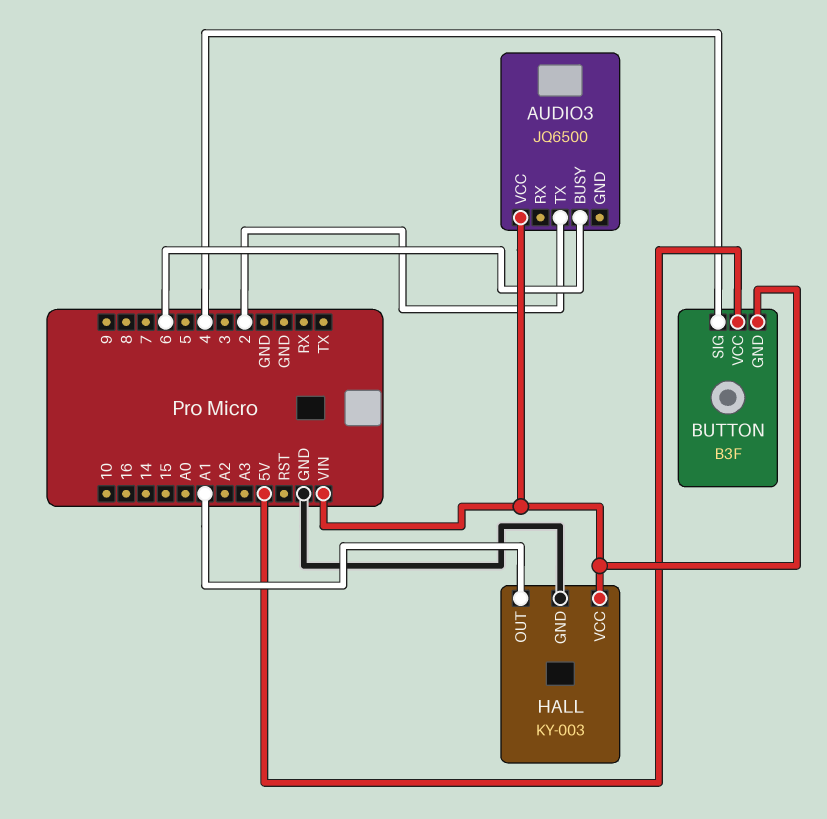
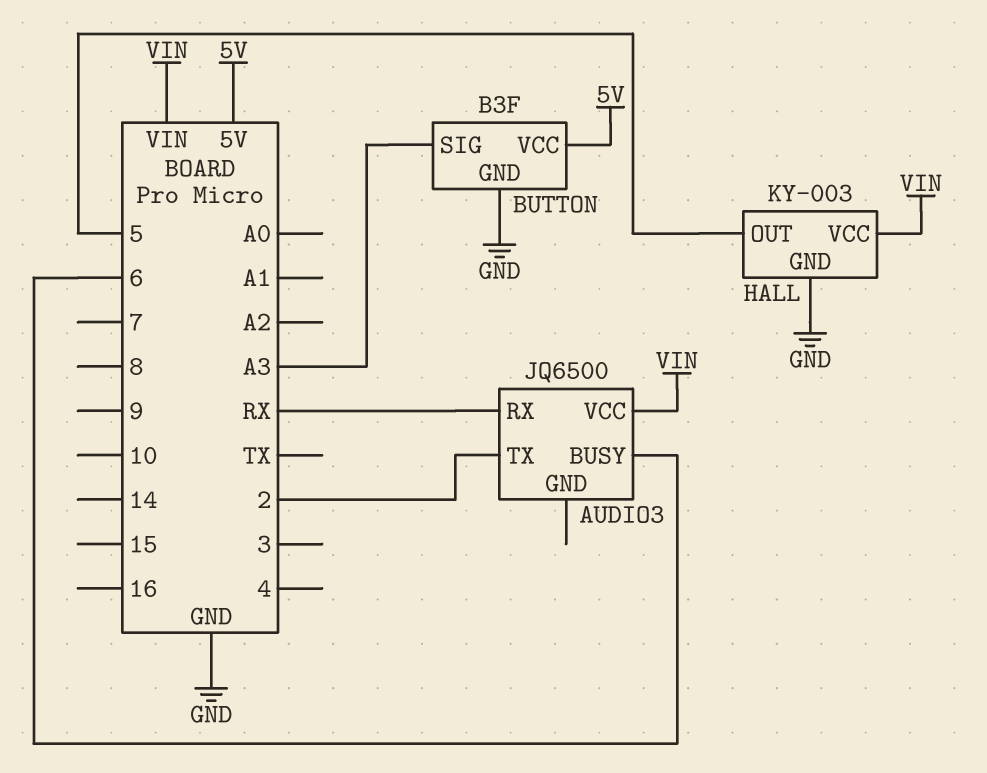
AUDIO3 pin RX: none -> RX
BUTTON pin GND: VIN -> GND
BUTTON pin SIG: 4 -> A3
HALL pin OUT: A1 -> 5

